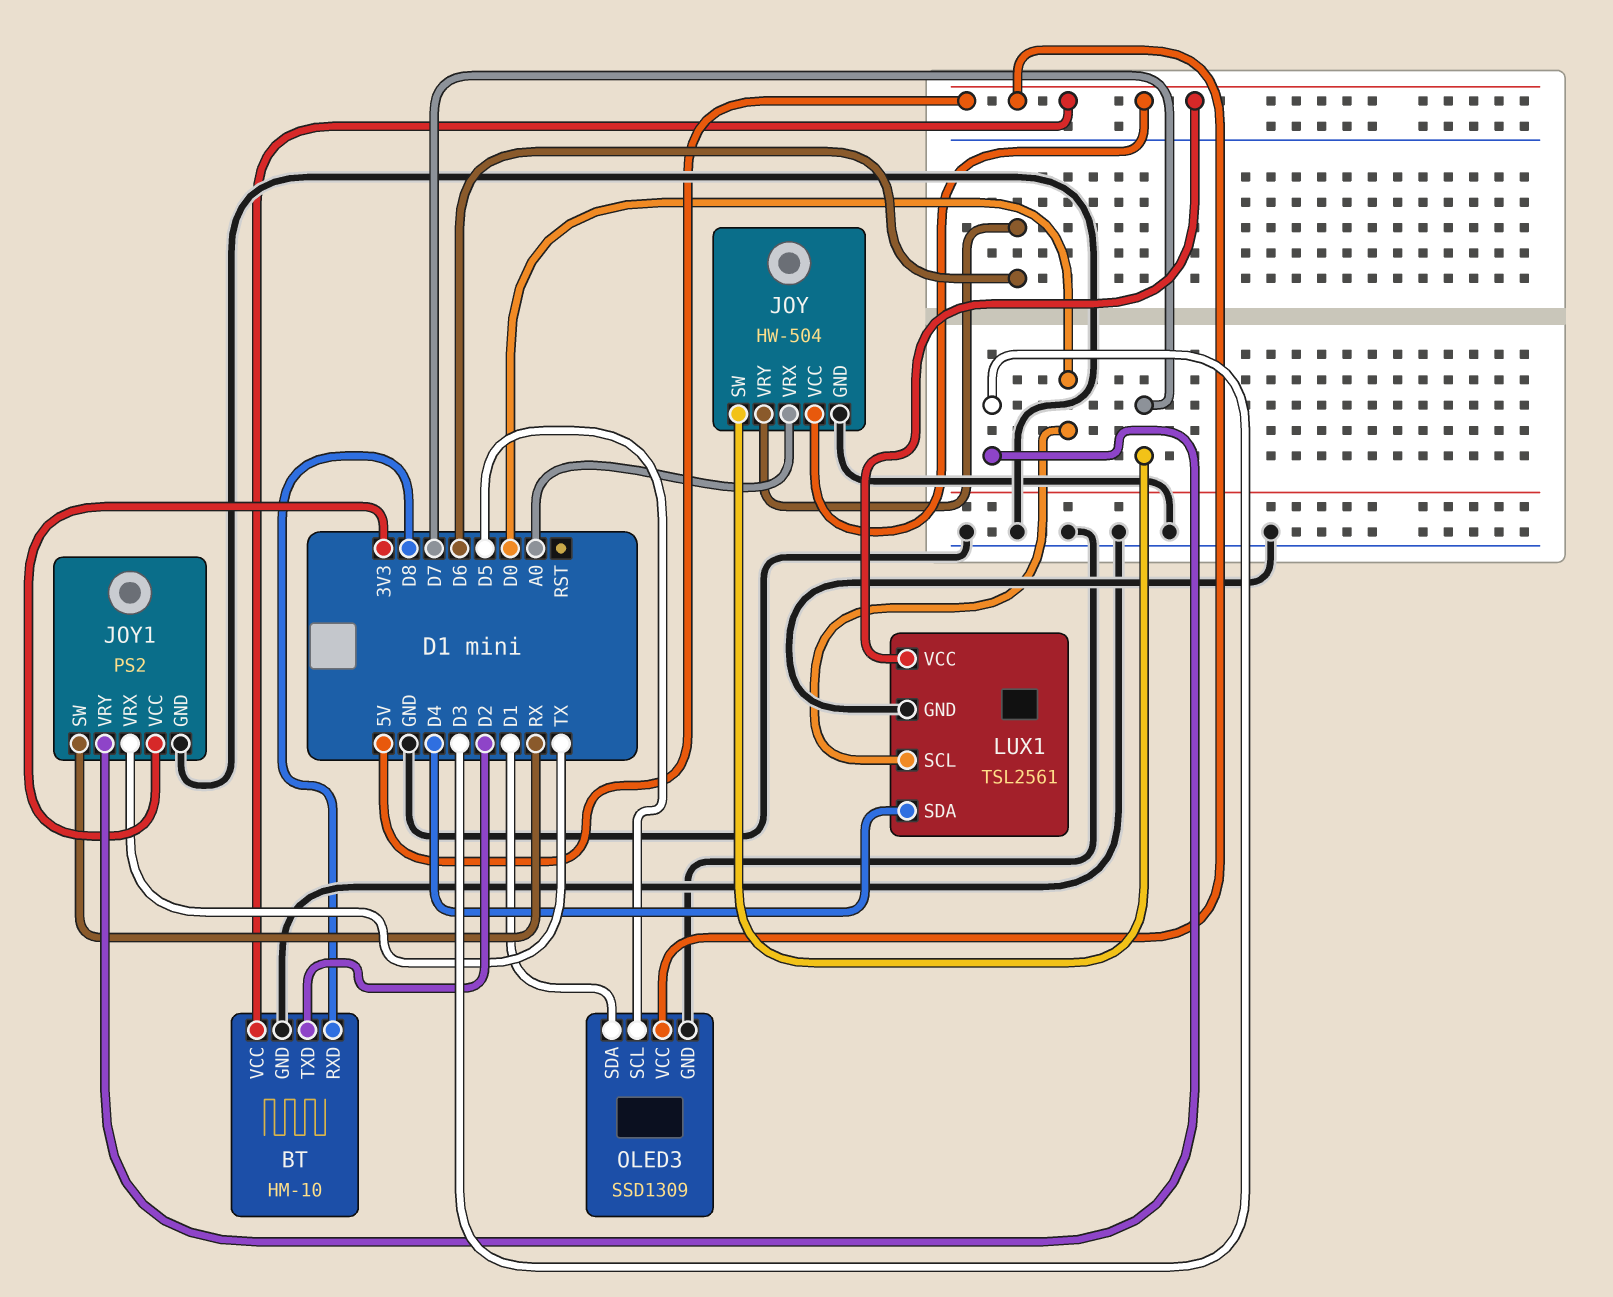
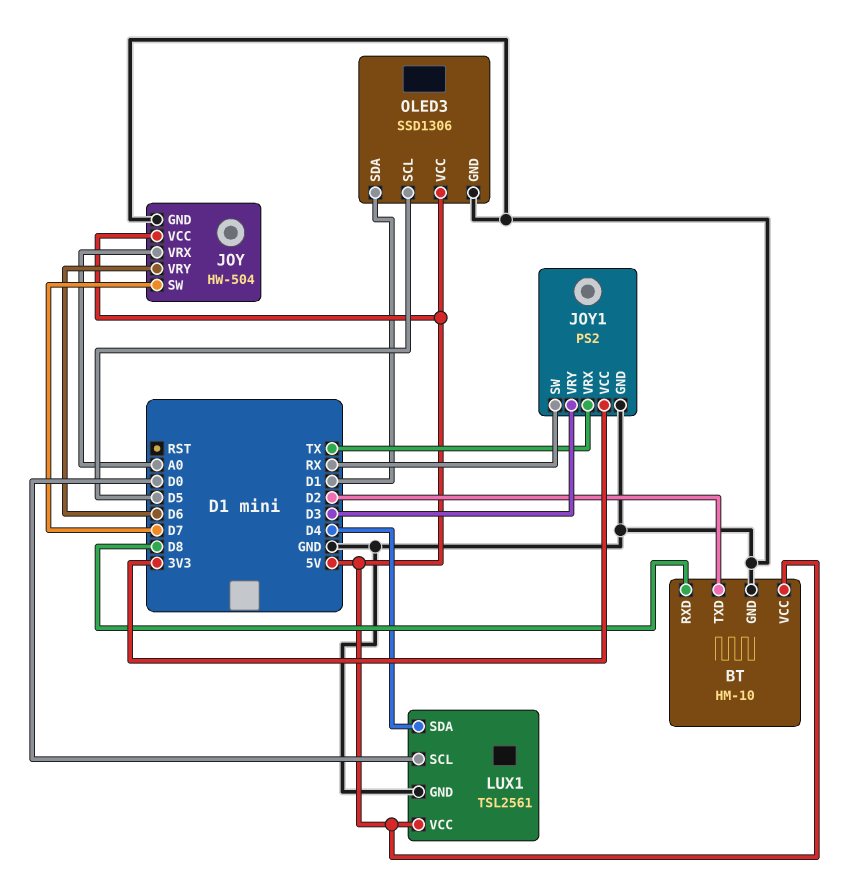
OLED3: SSD1309 -> SSD1306

